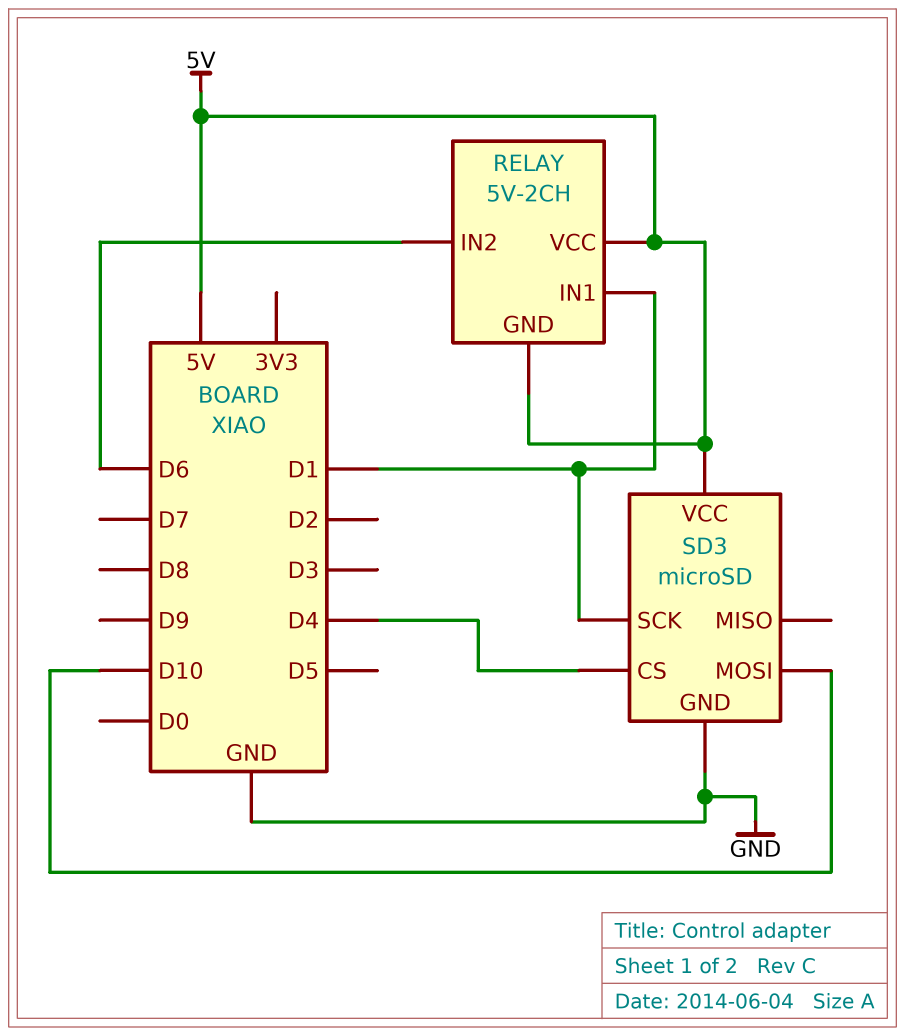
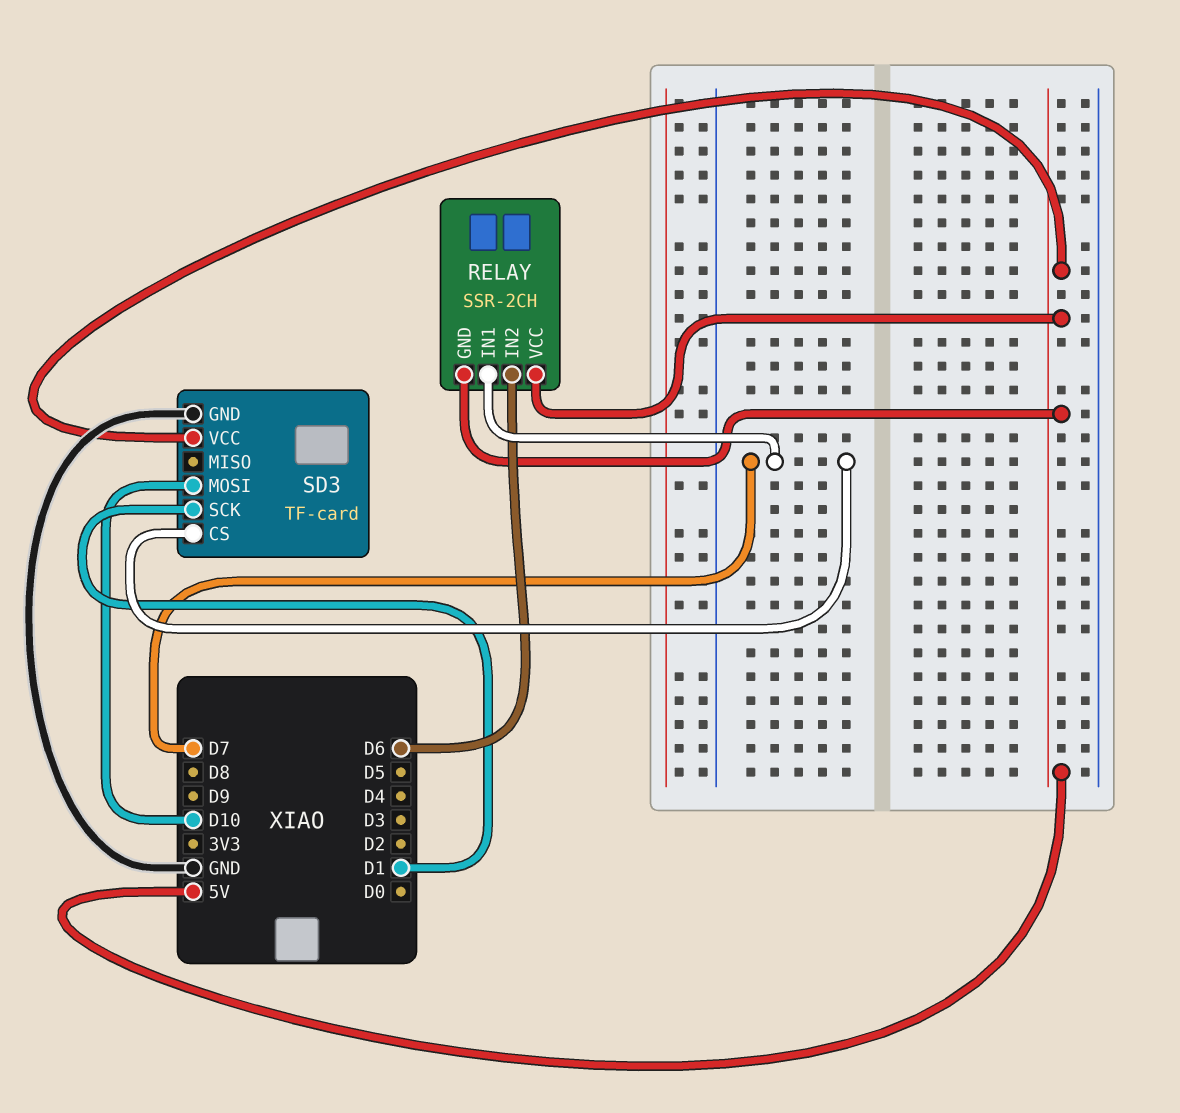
RELAY: 5V-2CH -> SSR-2CH
RELAY pin IN1: D1 -> D7
SD3: microSD -> TF-card
SD3 pin CS: D4 -> D7

